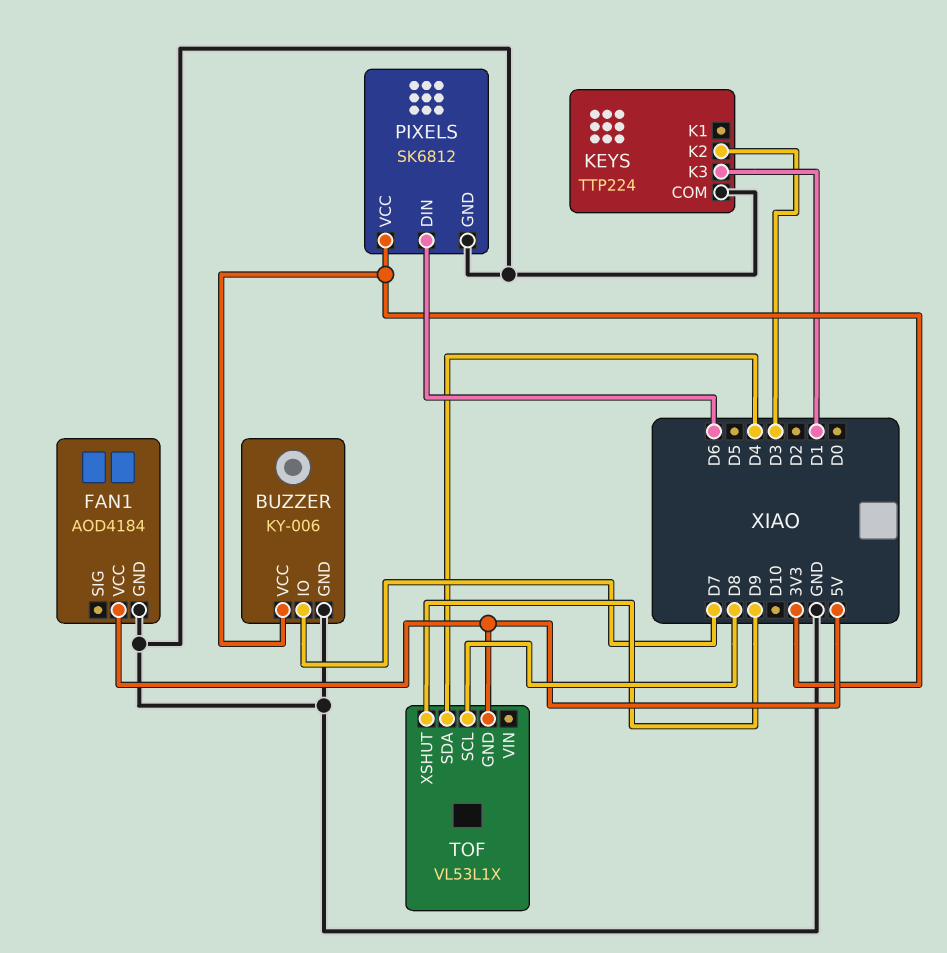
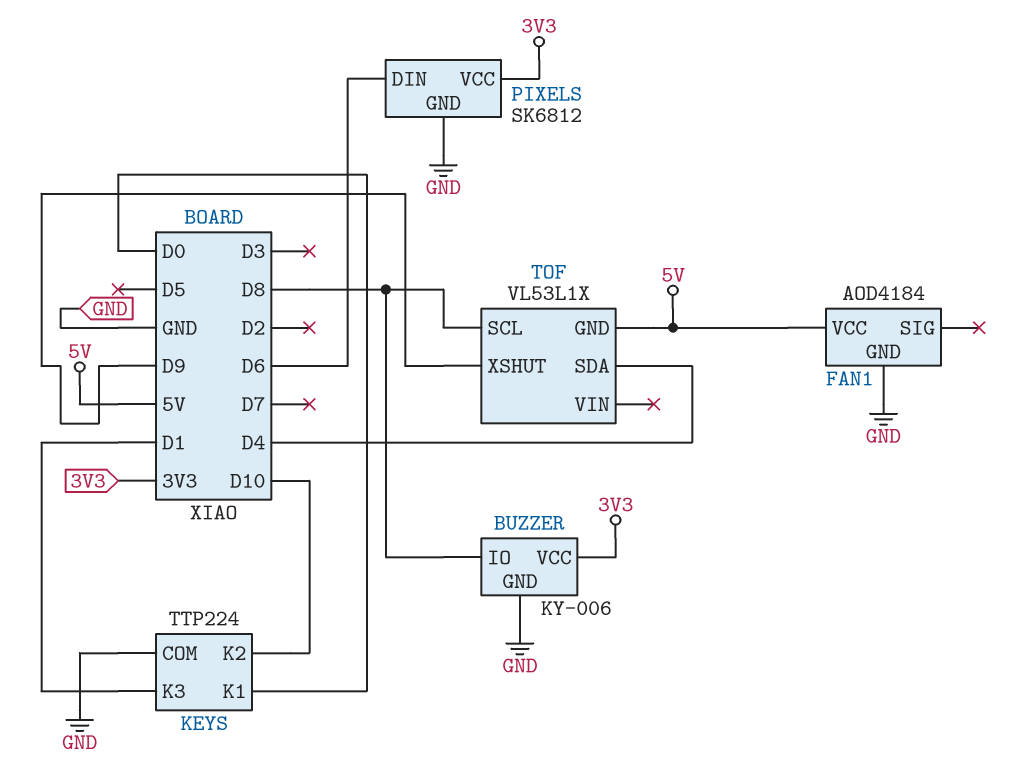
BUZZER pin IO: D7 -> D8
KEYS pin K1: none -> D0
KEYS pin K2: D3 -> D10

